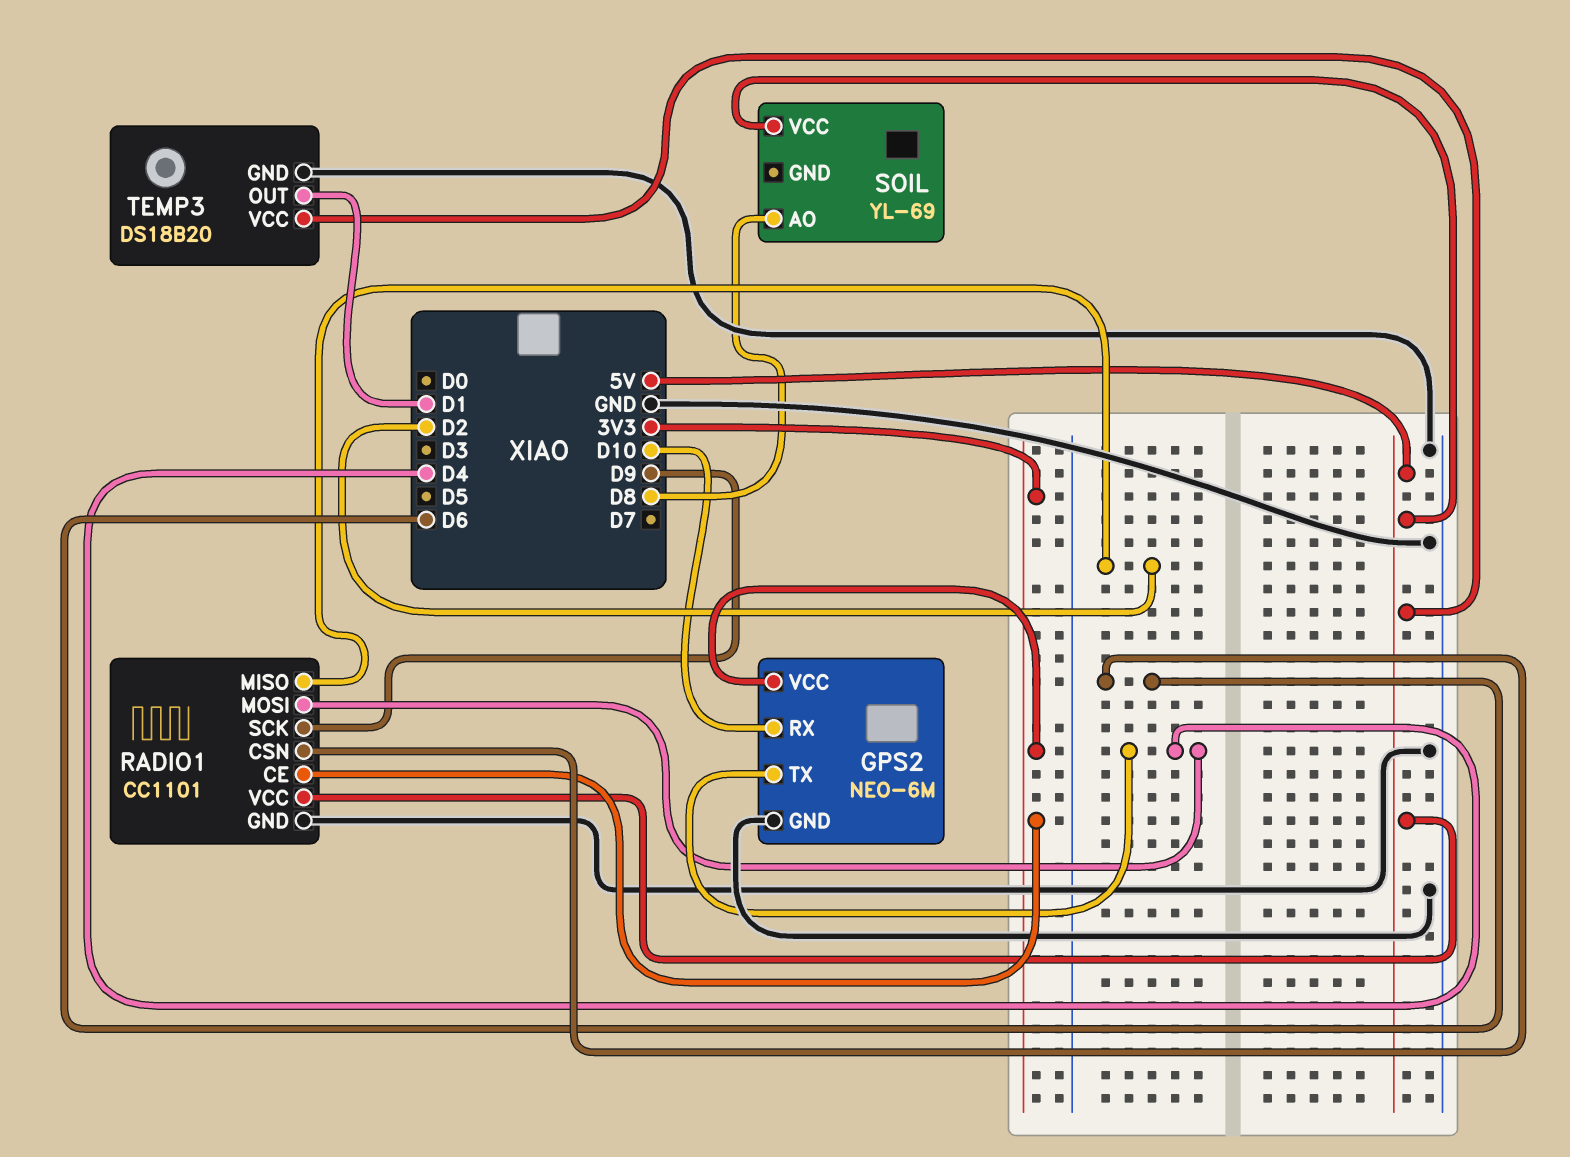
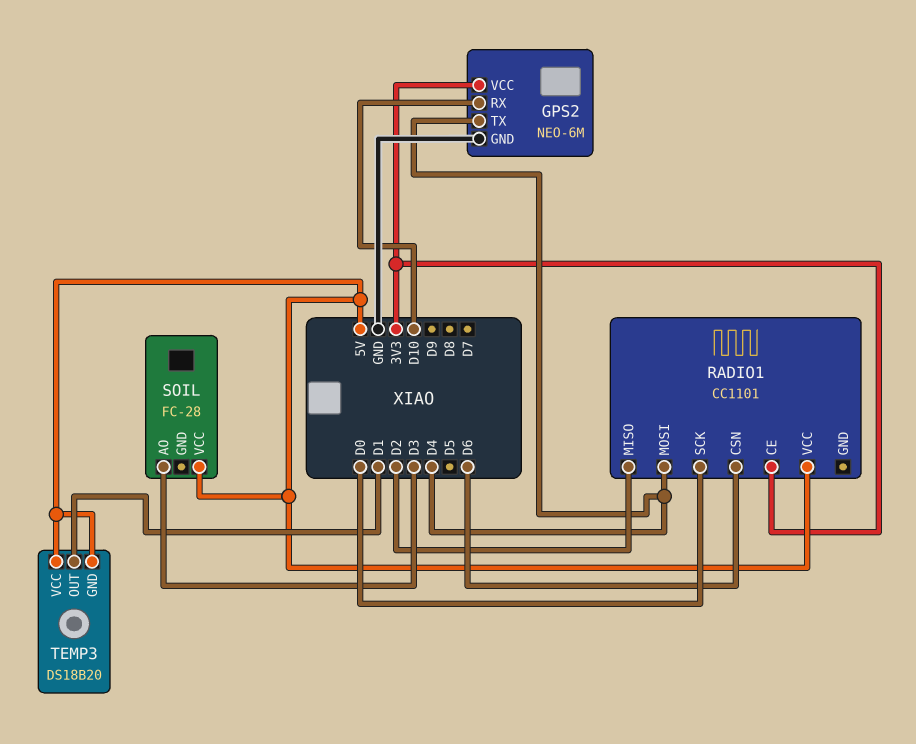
RADIO1 pin GND: GND -> none
RADIO1 pin SCK: D9 -> D0
SOIL: YL-69 -> FC-28
SOIL pin AO: D8 -> D3
TEMP3 pin GND: GND -> 5V

